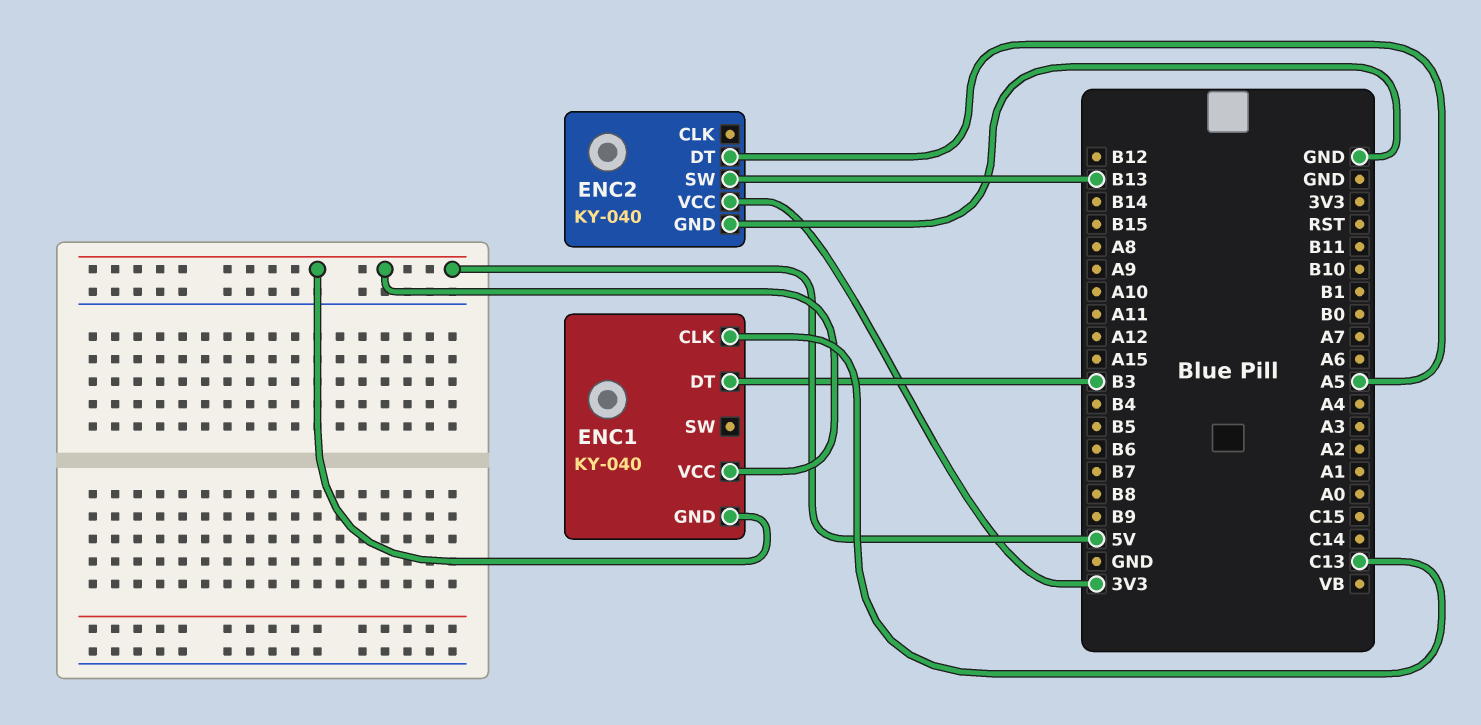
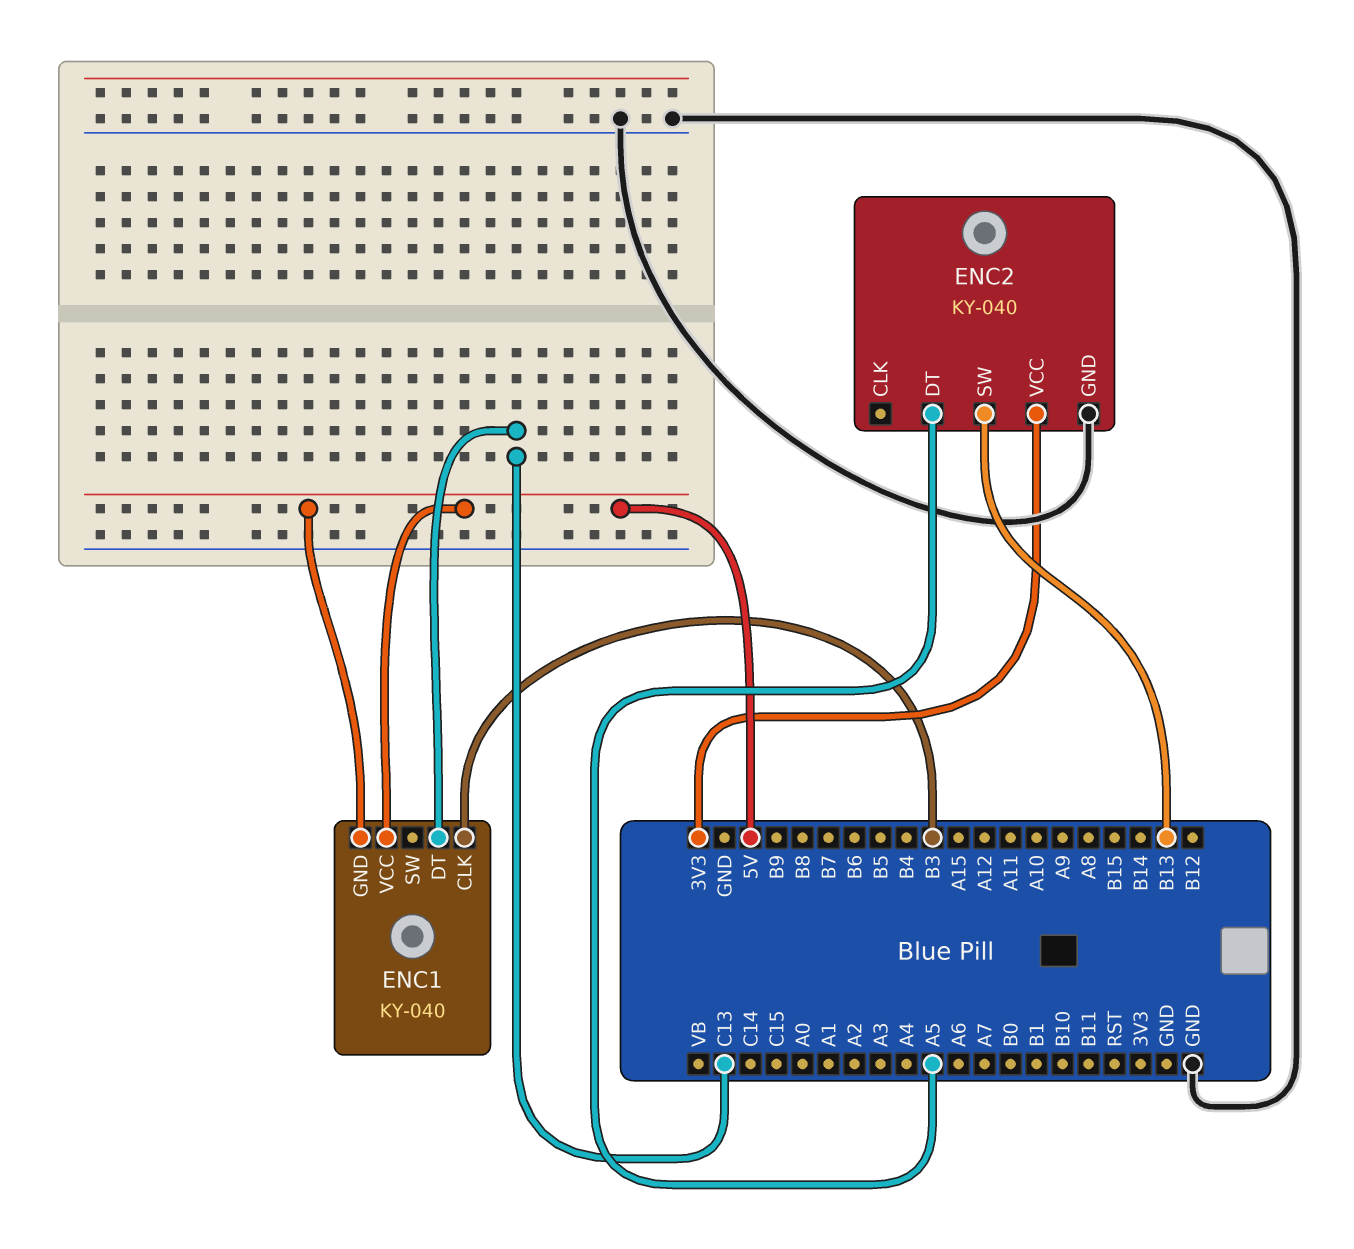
ENC1 pin CLK: C13 -> B3
ENC1 pin DT: B3 -> C13

